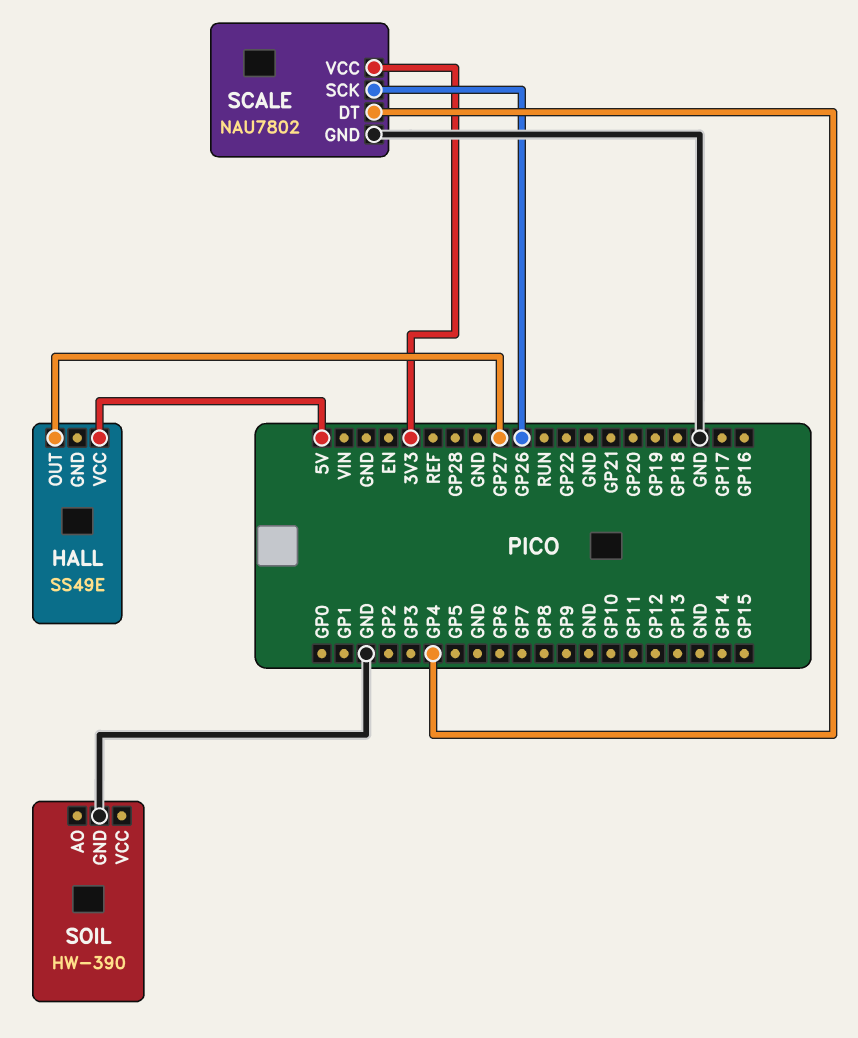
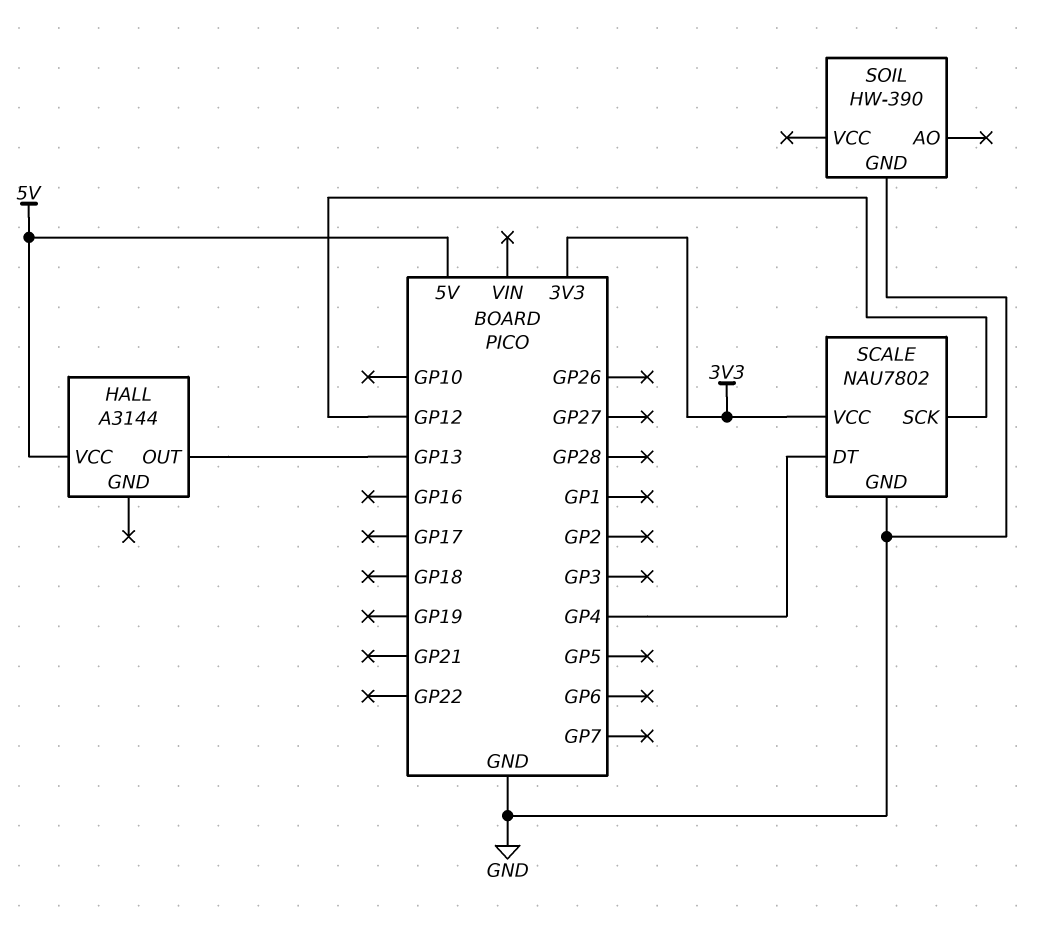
HALL: SS49E -> A3144
HALL pin OUT: GP27 -> GP13
SCALE pin SCK: GP26 -> GP12

